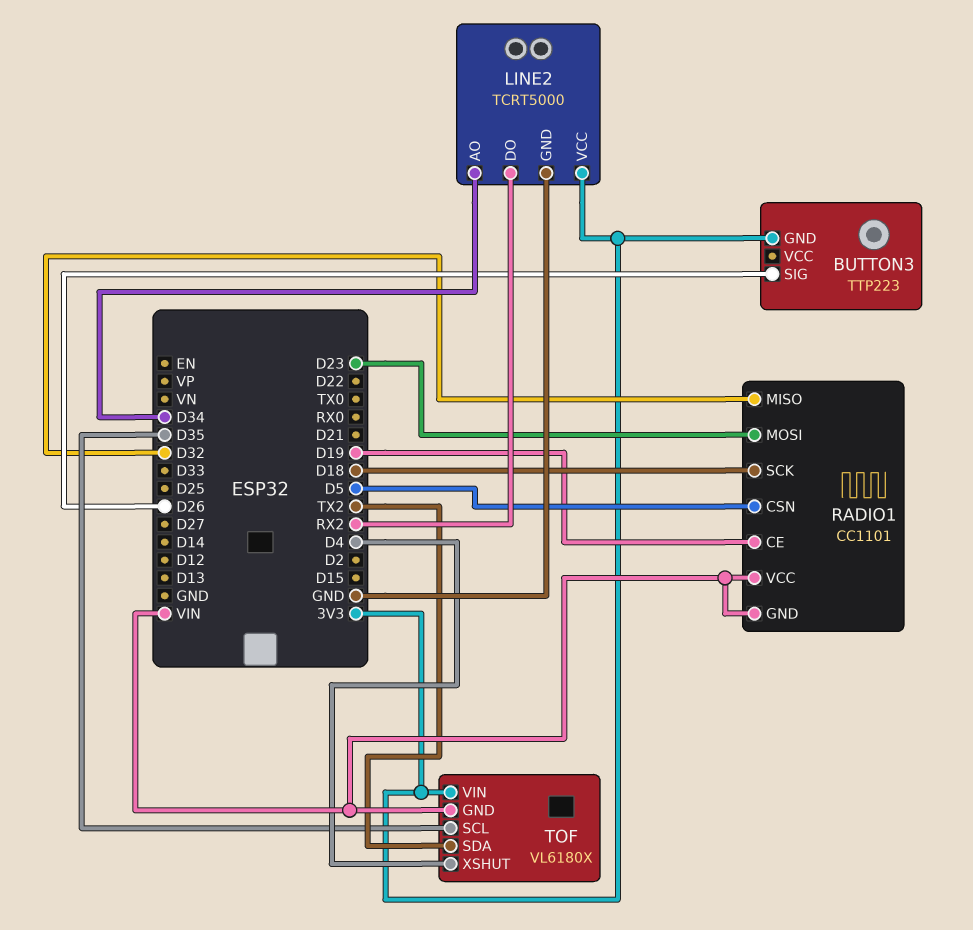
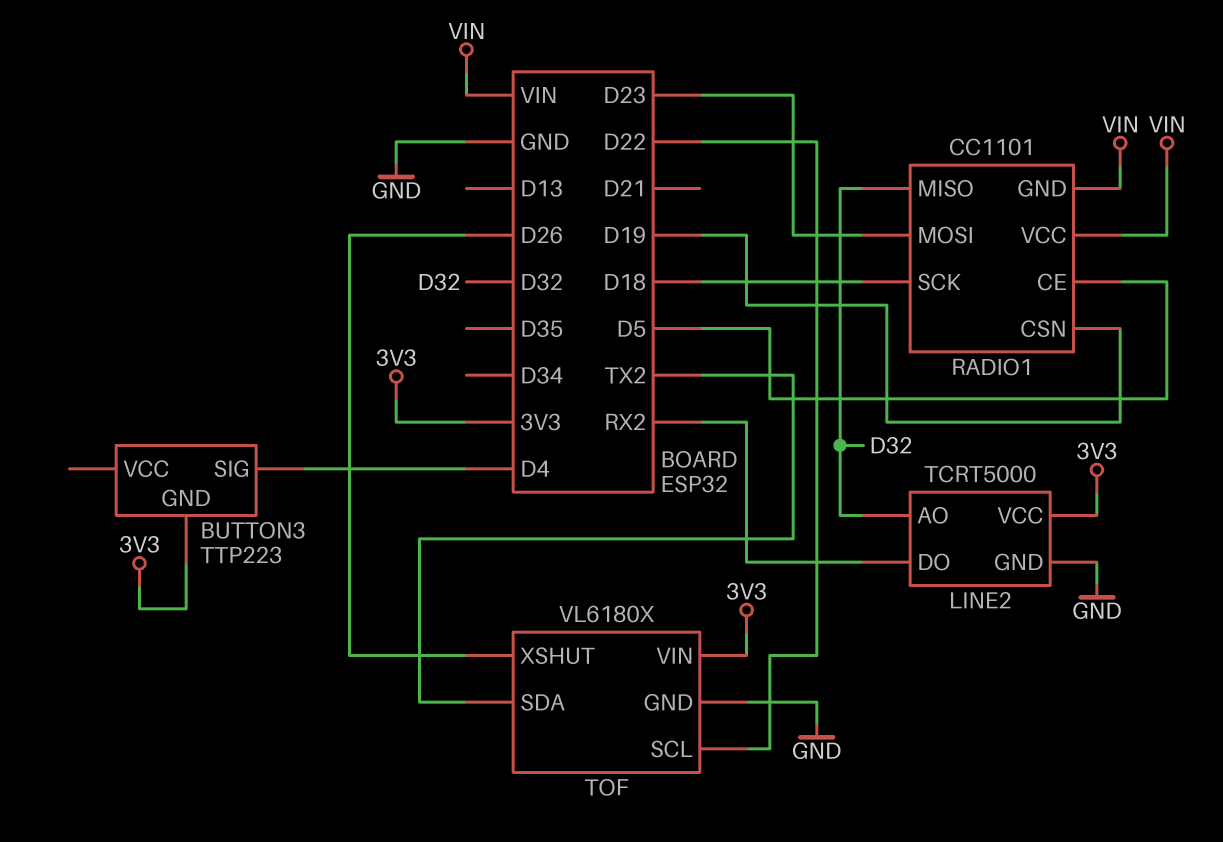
BUTTON3 pin SIG: D26 -> D4
LINE2 pin AO: D34 -> D32
RADIO1 pin CE: D19 -> D5
RADIO1 pin CSN: D5 -> D19
TOF pin GND: VIN -> GND
TOF pin SCL: D35 -> D22
TOF pin XSHUT: D4 -> D26

